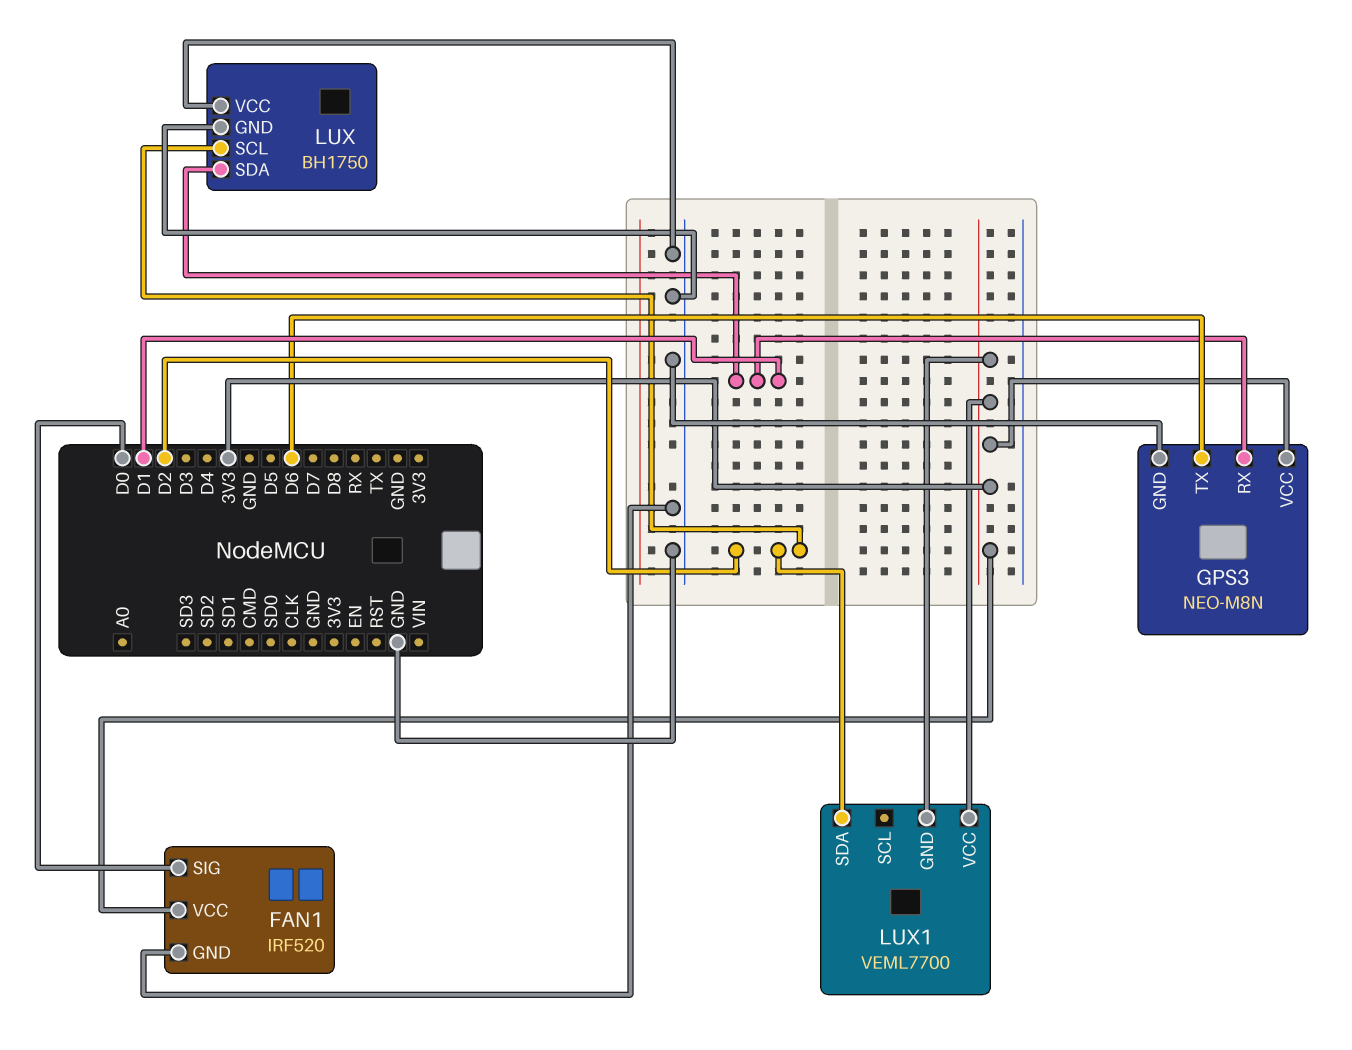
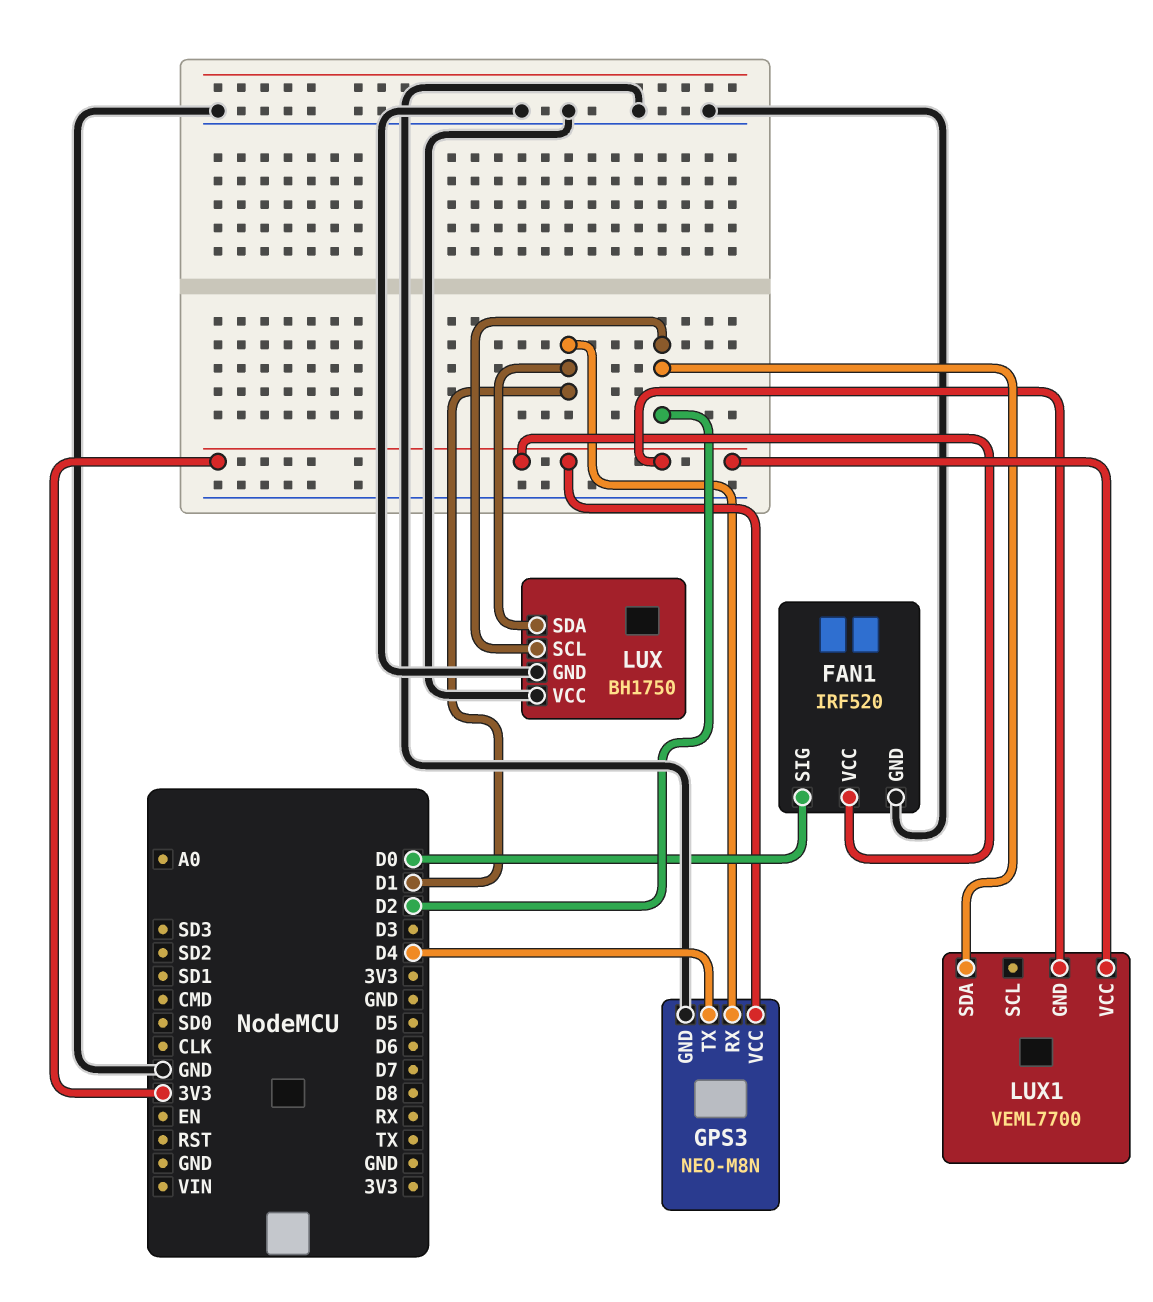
GPS3 pin TX: D6 -> D4

